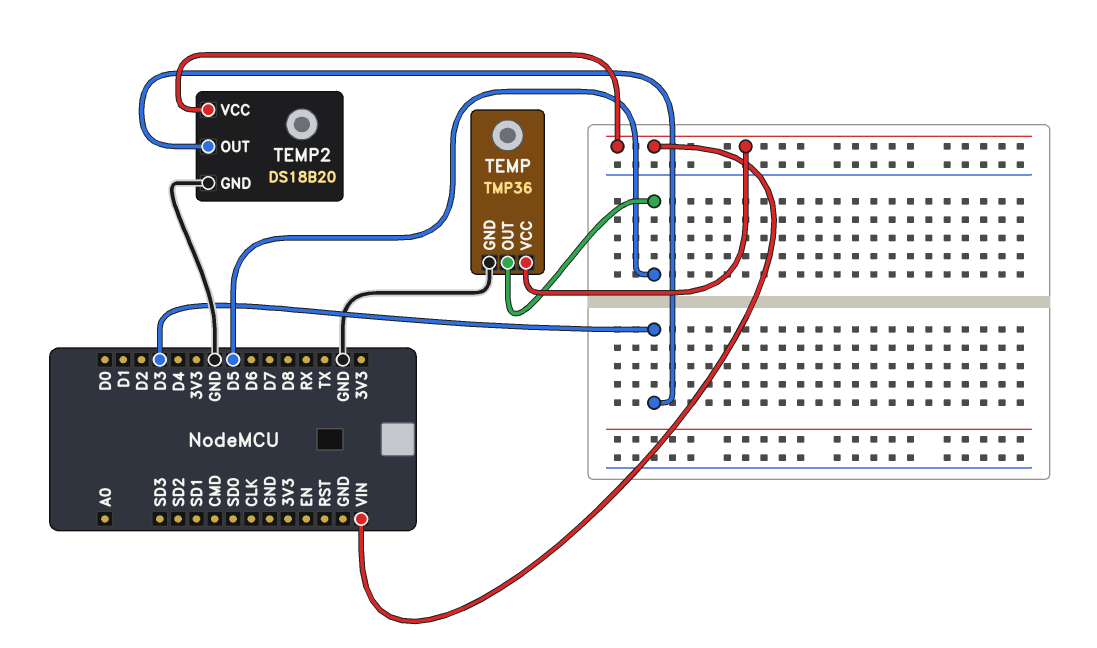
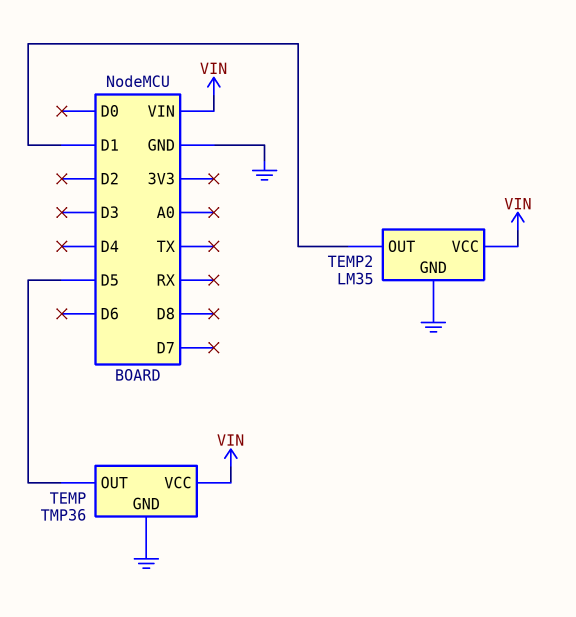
TEMP2: DS18B20 -> LM35
TEMP2 pin OUT: D3 -> D1

